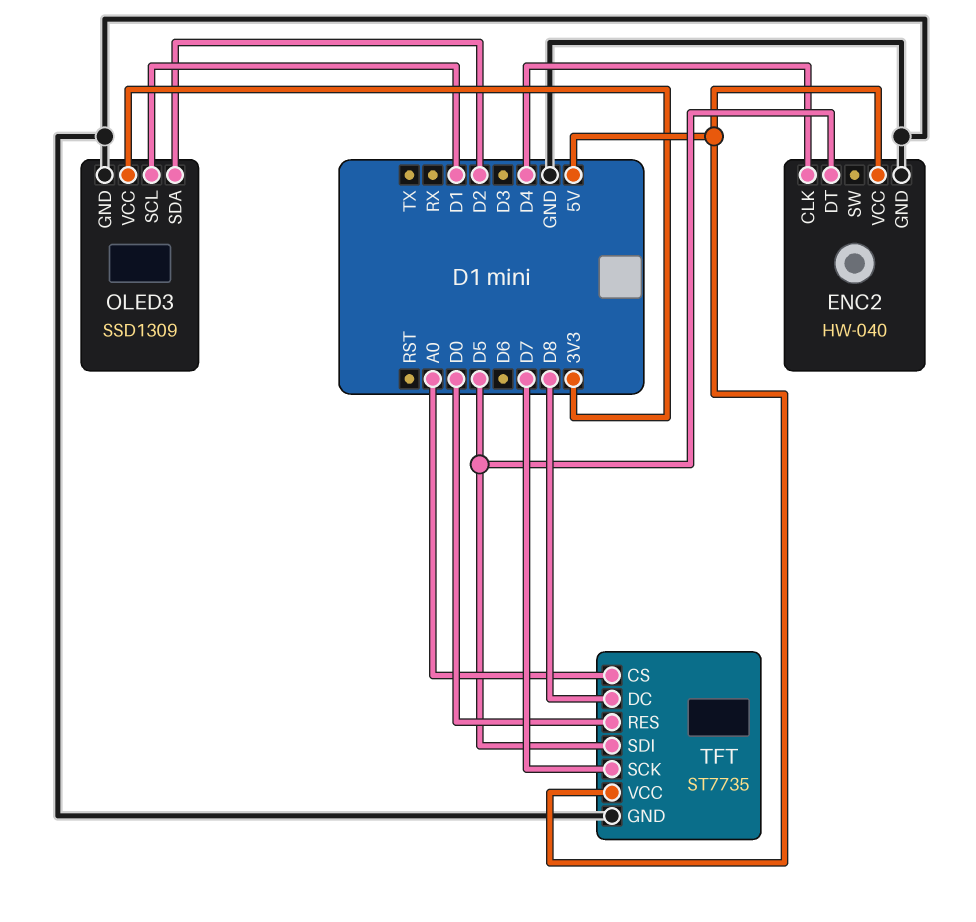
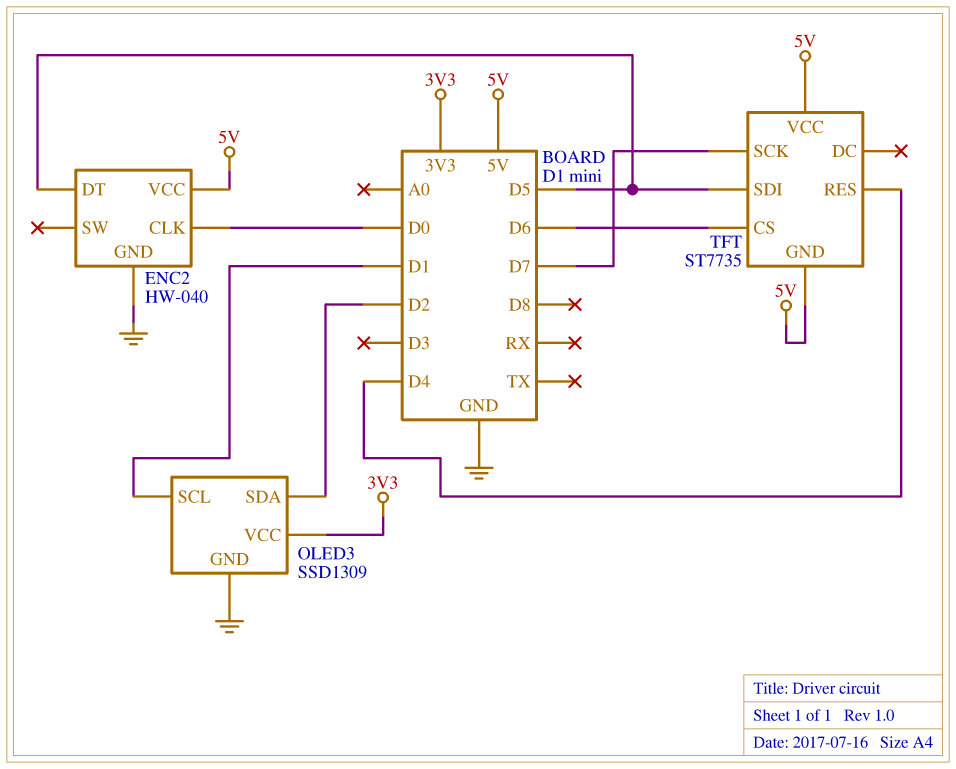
ENC2 pin CLK: D4 -> D0
TFT pin CS: A0 -> D6
TFT pin DC: D8 -> none
TFT pin GND: GND -> 5V
TFT pin RES: D0 -> D4

